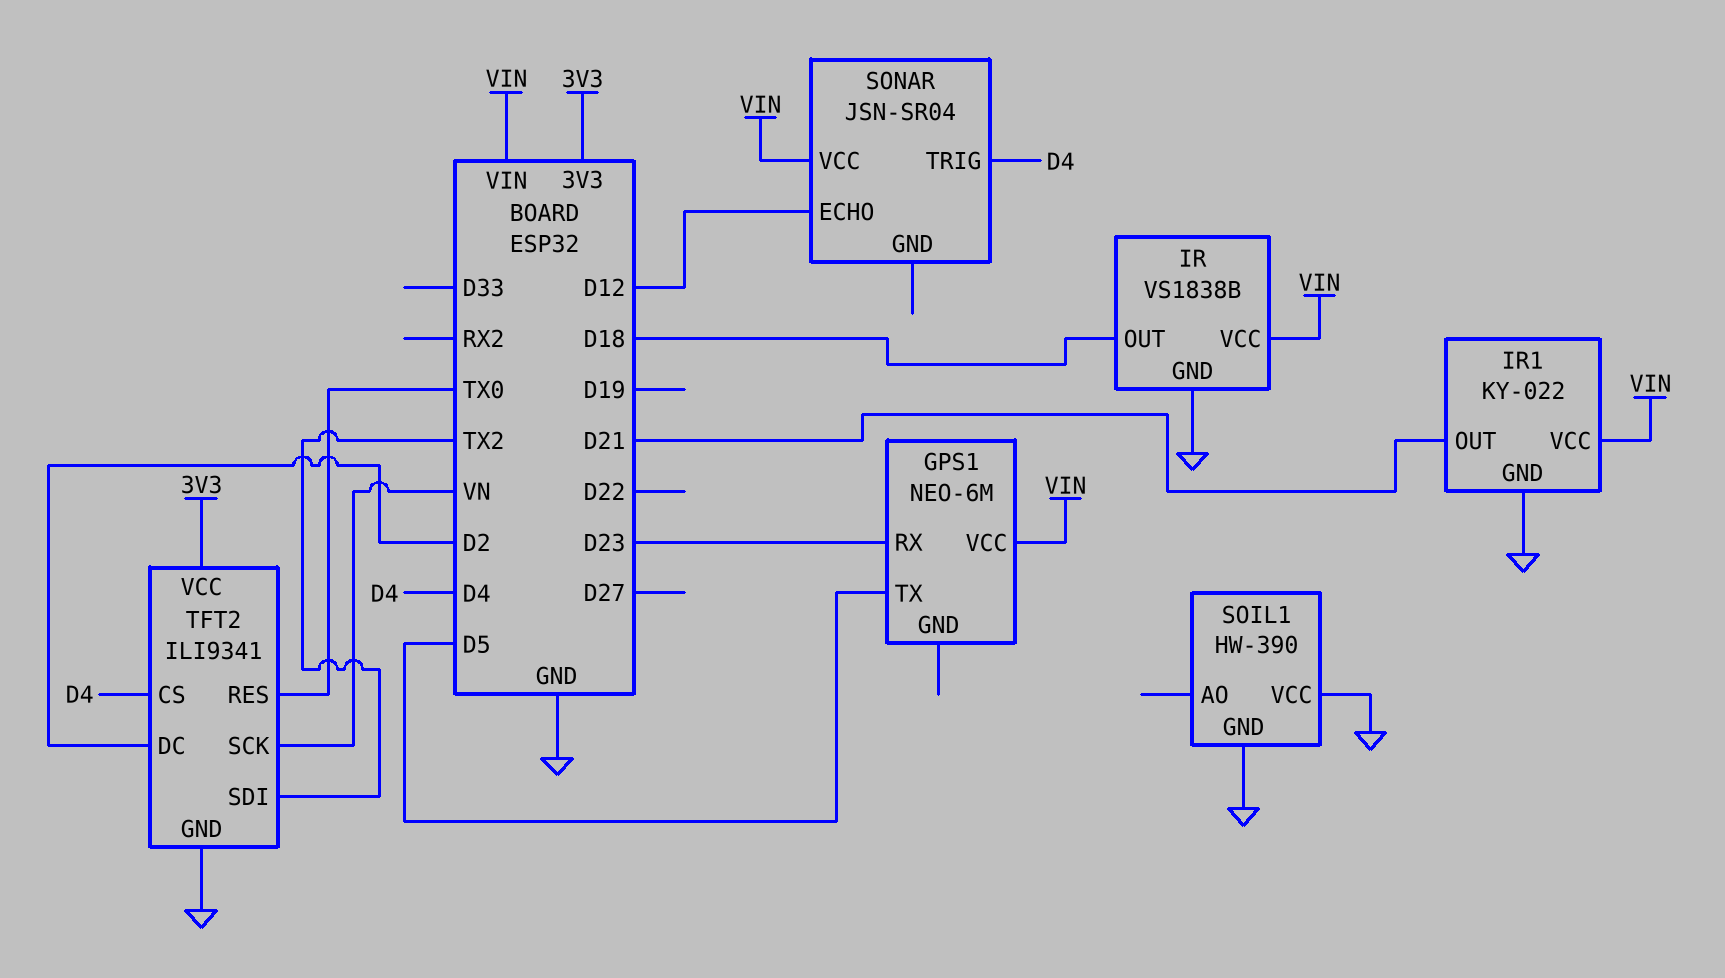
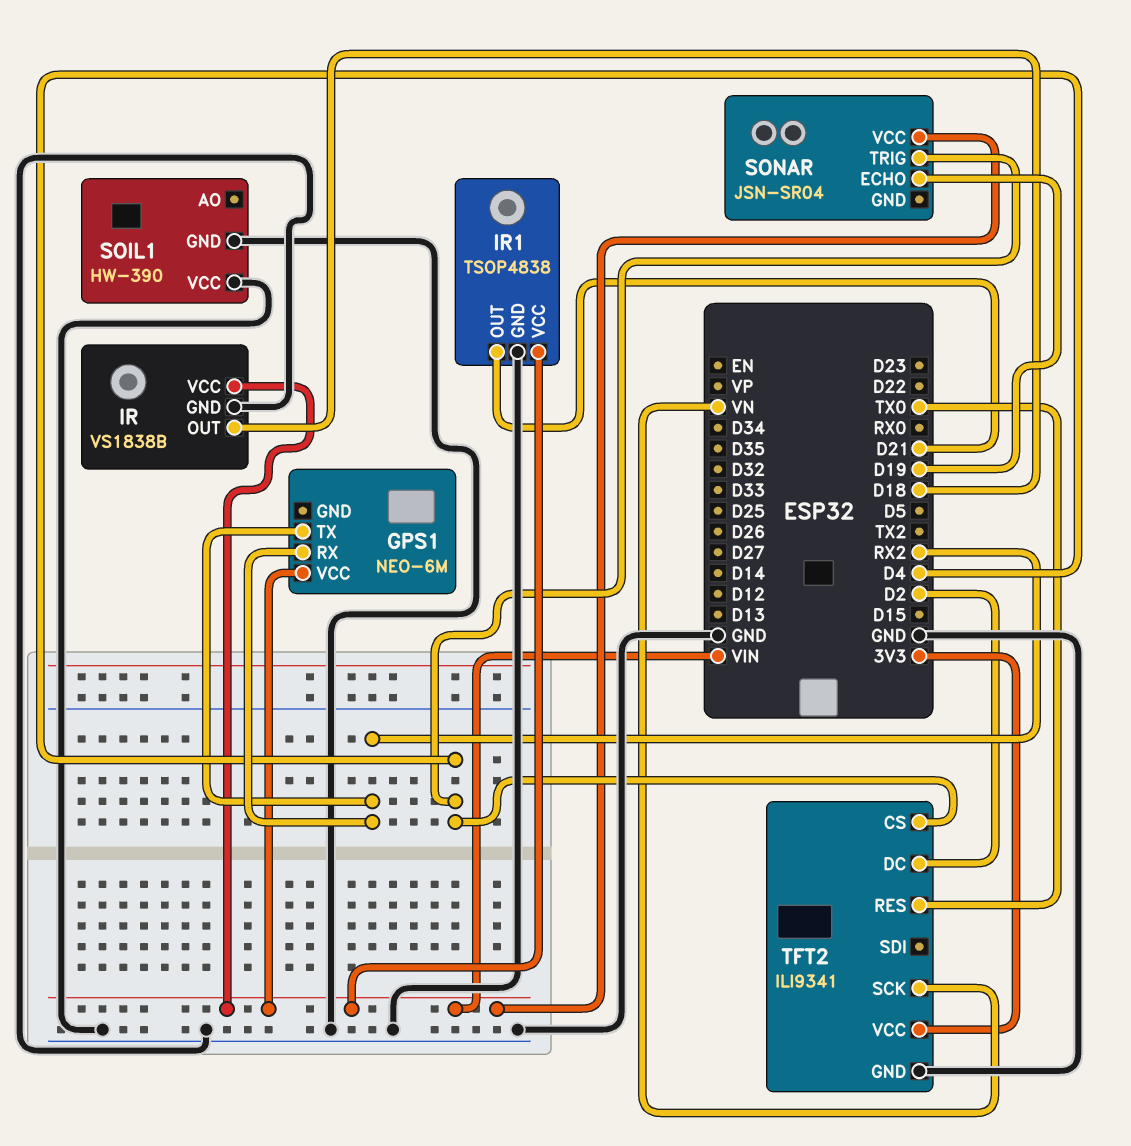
GPS1 pin RX: D23 -> RX2
GPS1 pin TX: D5 -> RX2
IR1: KY-022 -> TSOP4838
SONAR pin ECHO: D12 -> D19
TFT2 pin SDI: TX2 -> none

